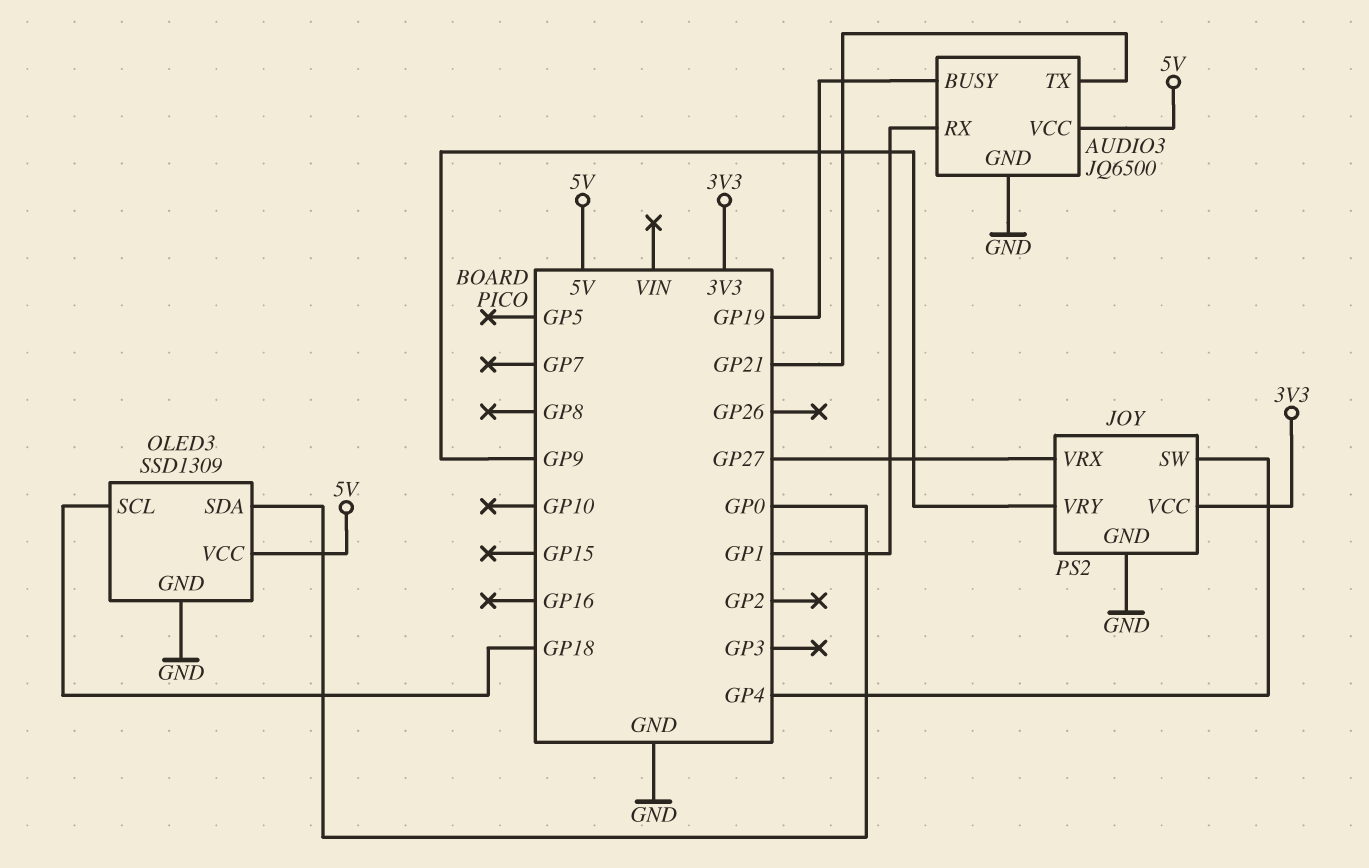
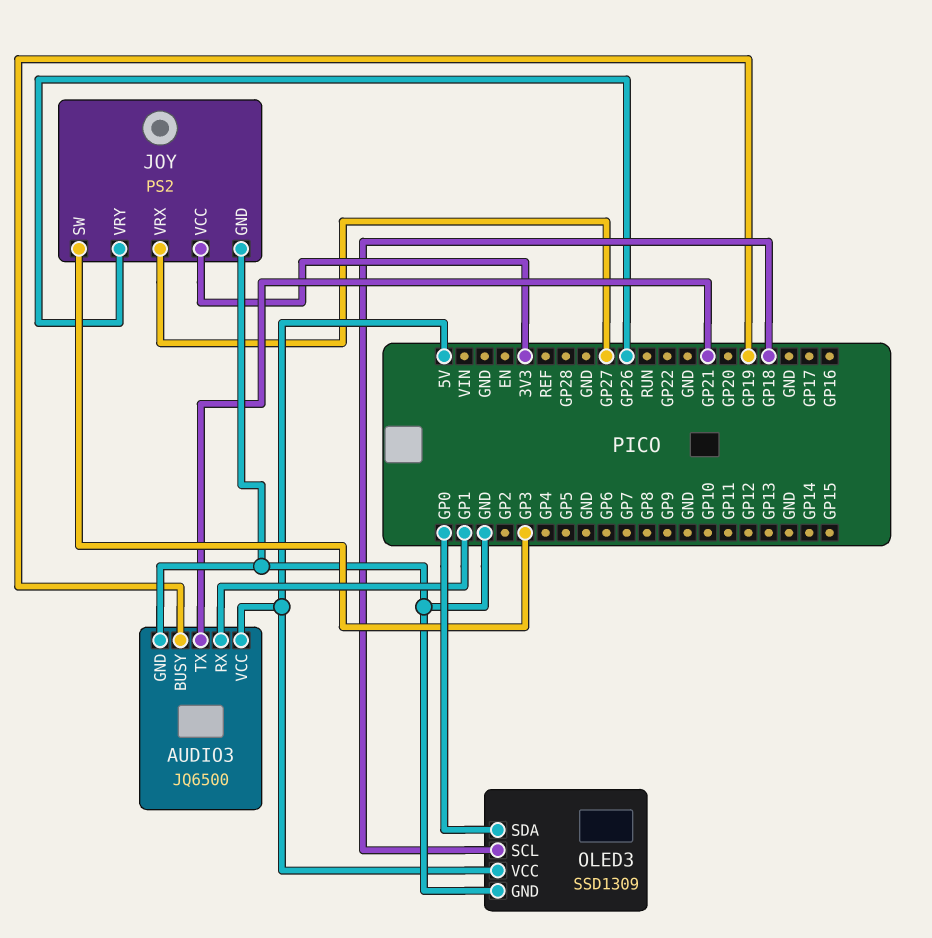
JOY pin SW: GP4 -> GP3
JOY pin VRY: GP9 -> GP26

